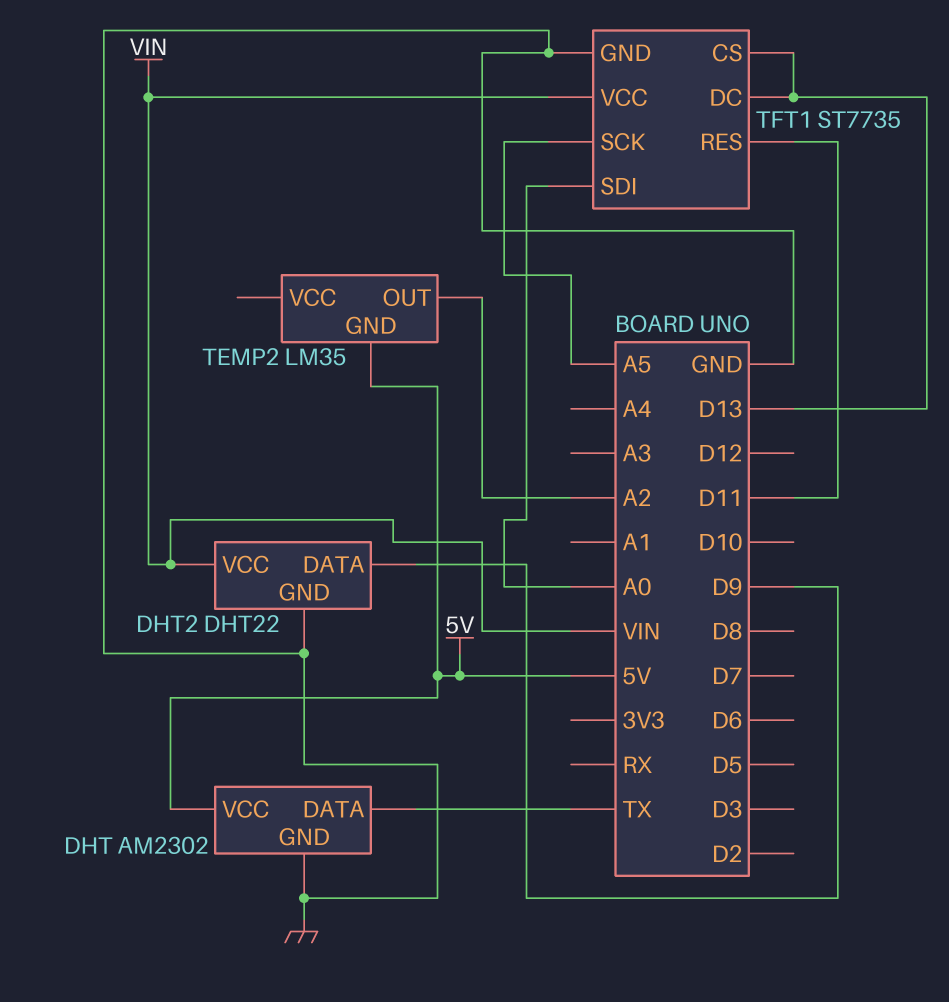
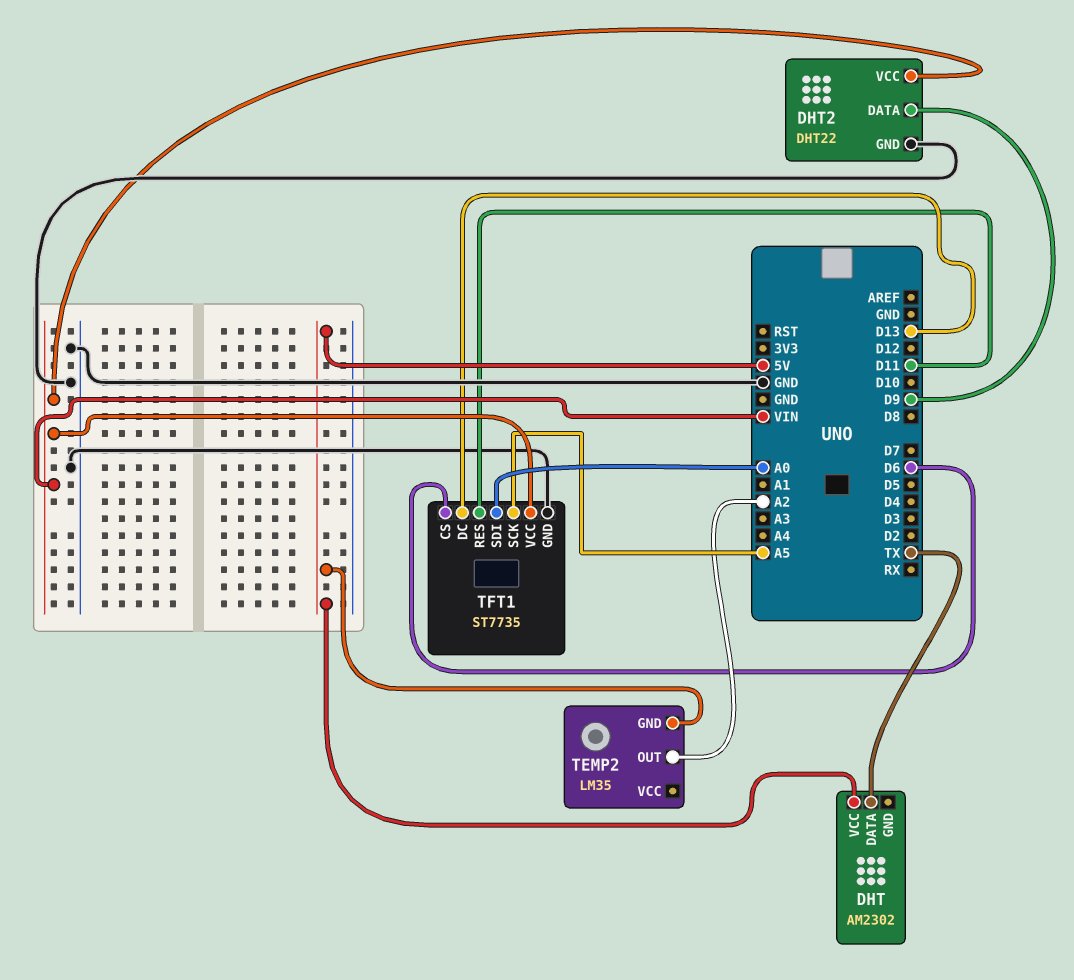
DHT pin GND: GND -> none
TFT1 pin CS: D13 -> D6

